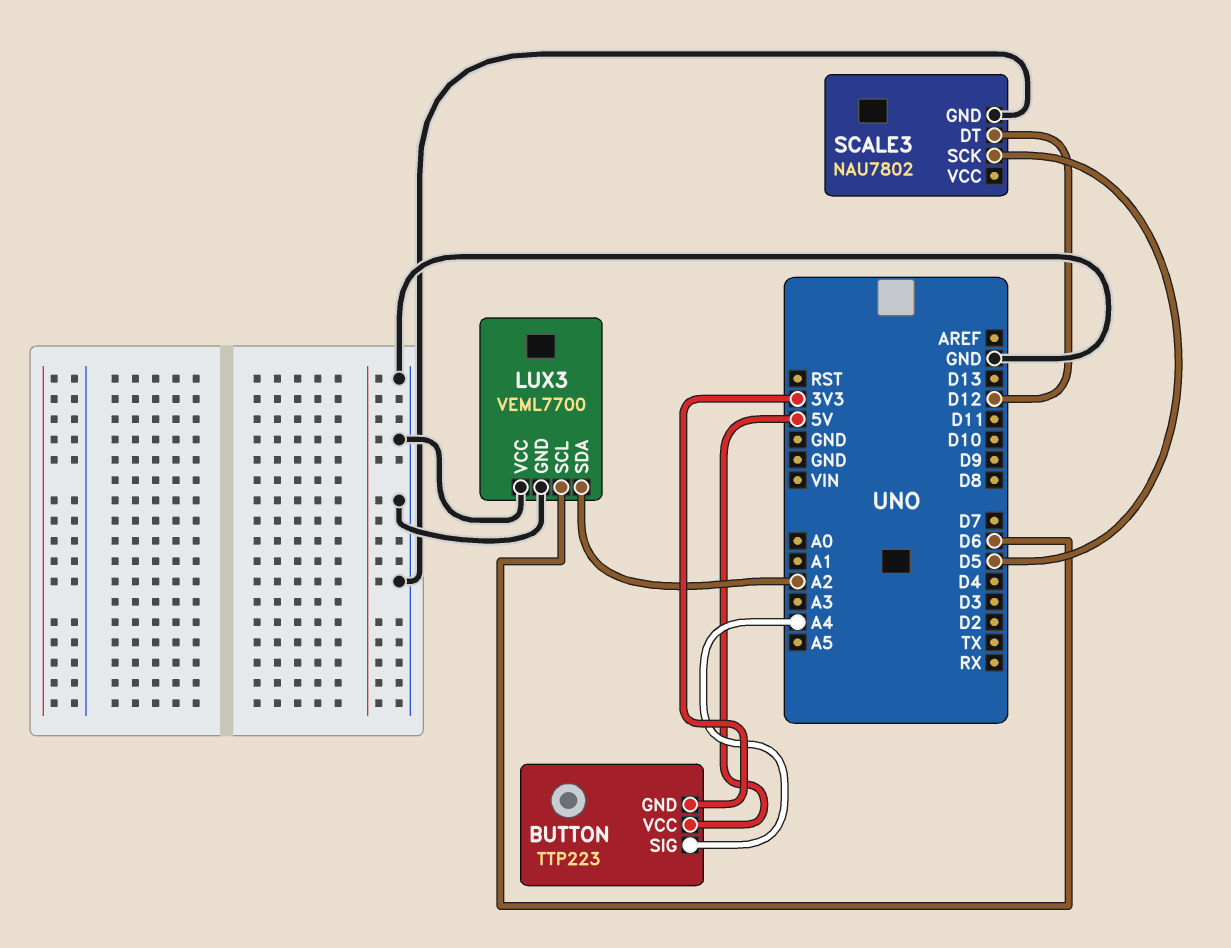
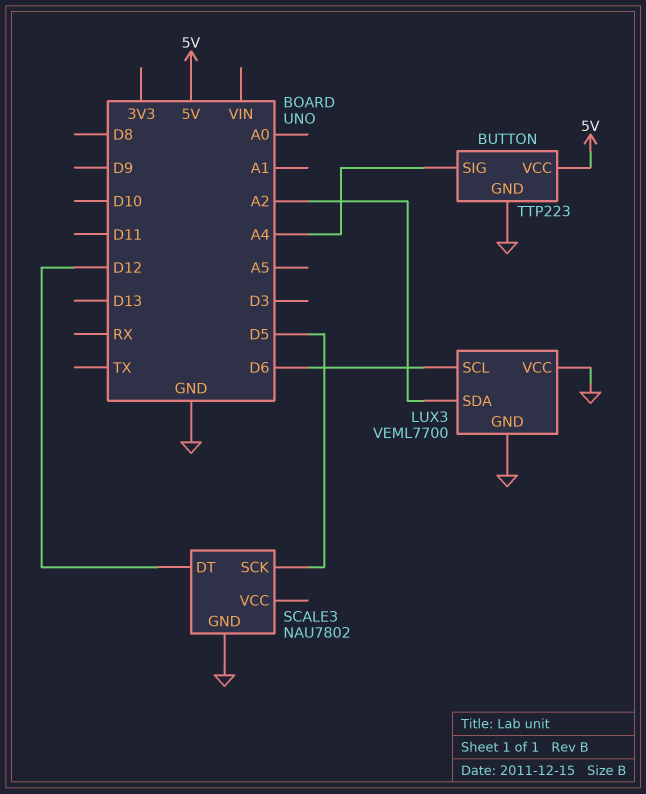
BUTTON pin GND: 3V3 -> GND

